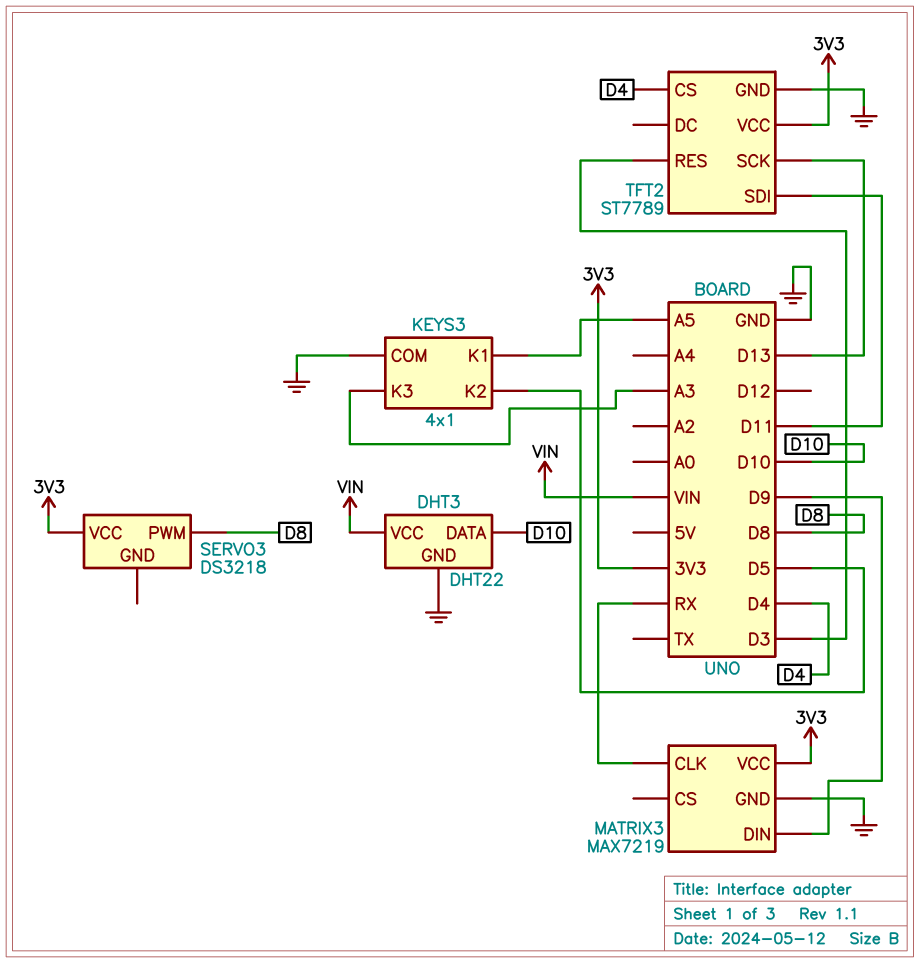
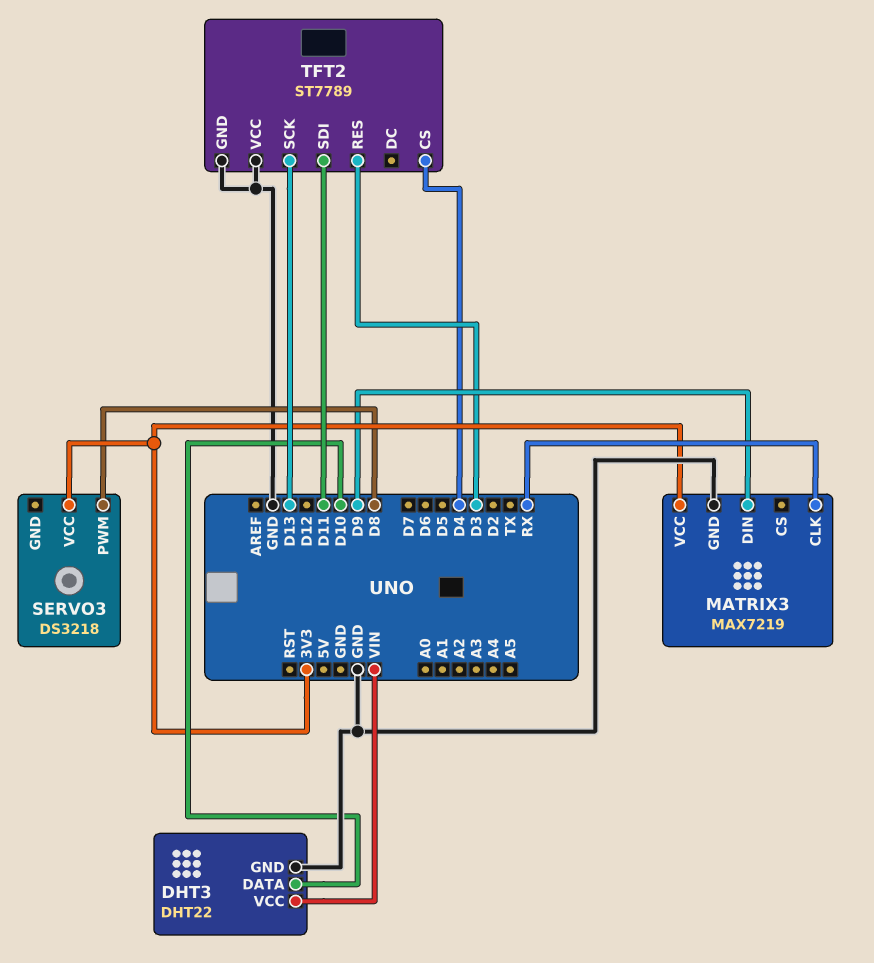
KEYS3: 4x1 -> none
KEYS3 pin COM: GND -> none
KEYS3 pin K1: A5 -> none
KEYS3 pin K2: D5 -> none
KEYS3 pin K3: A3 -> none
TFT2 pin VCC: 3V3 -> GND

